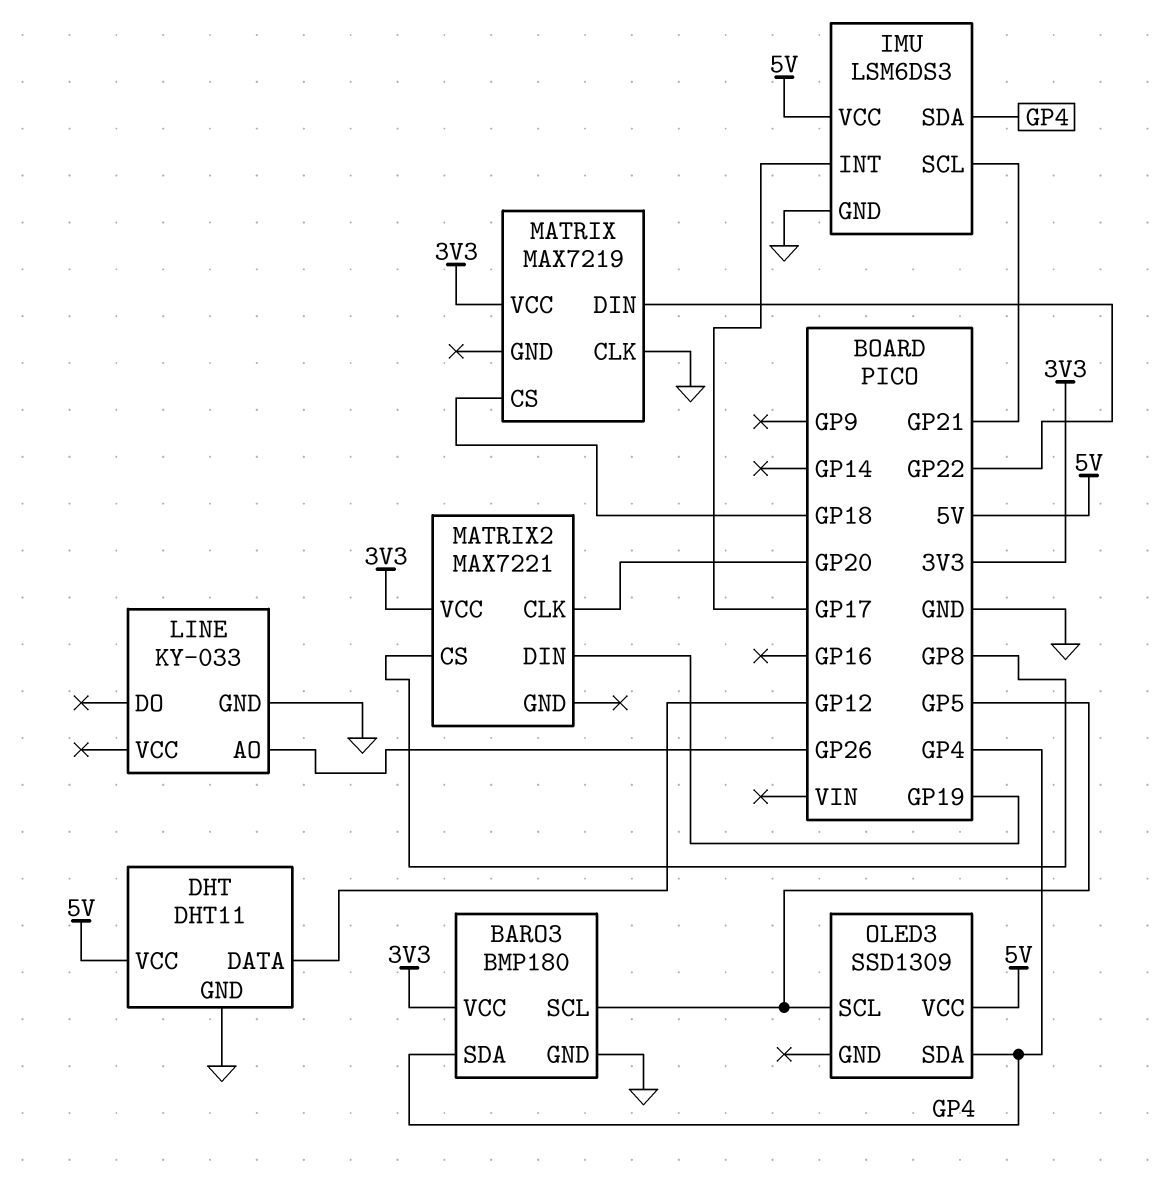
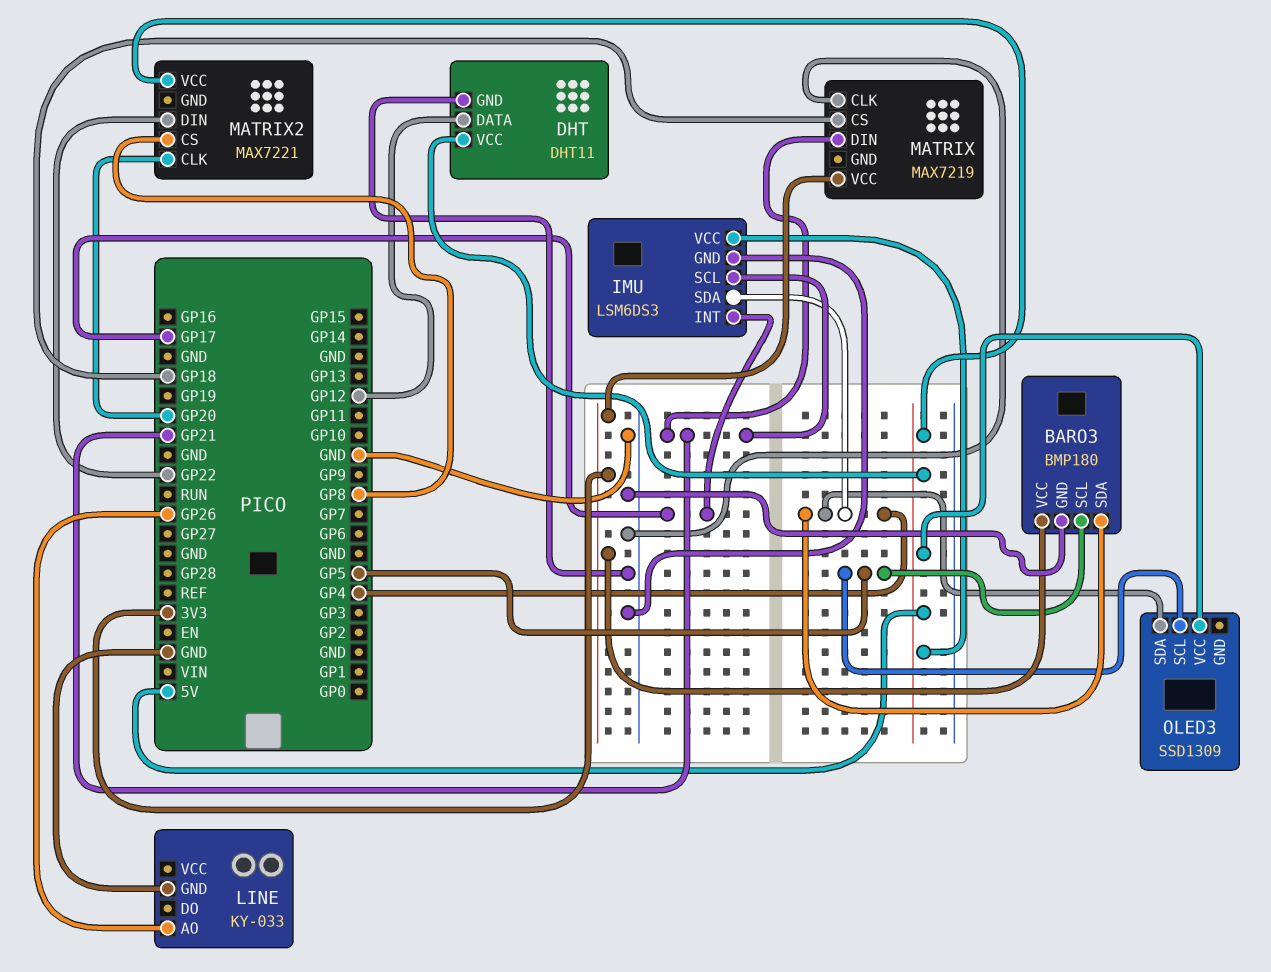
MATRIX pin DIN: GP22 -> GP21
MATRIX2 pin DIN: GP19 -> GP22
MATRIX2 pin VCC: 3V3 -> 5V

